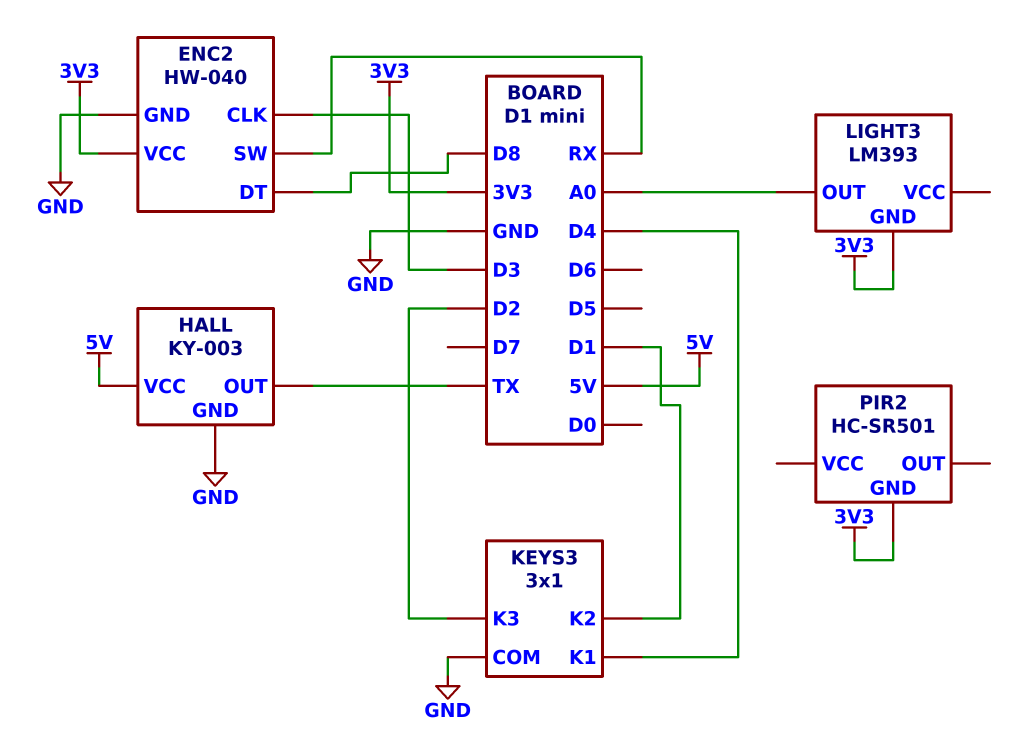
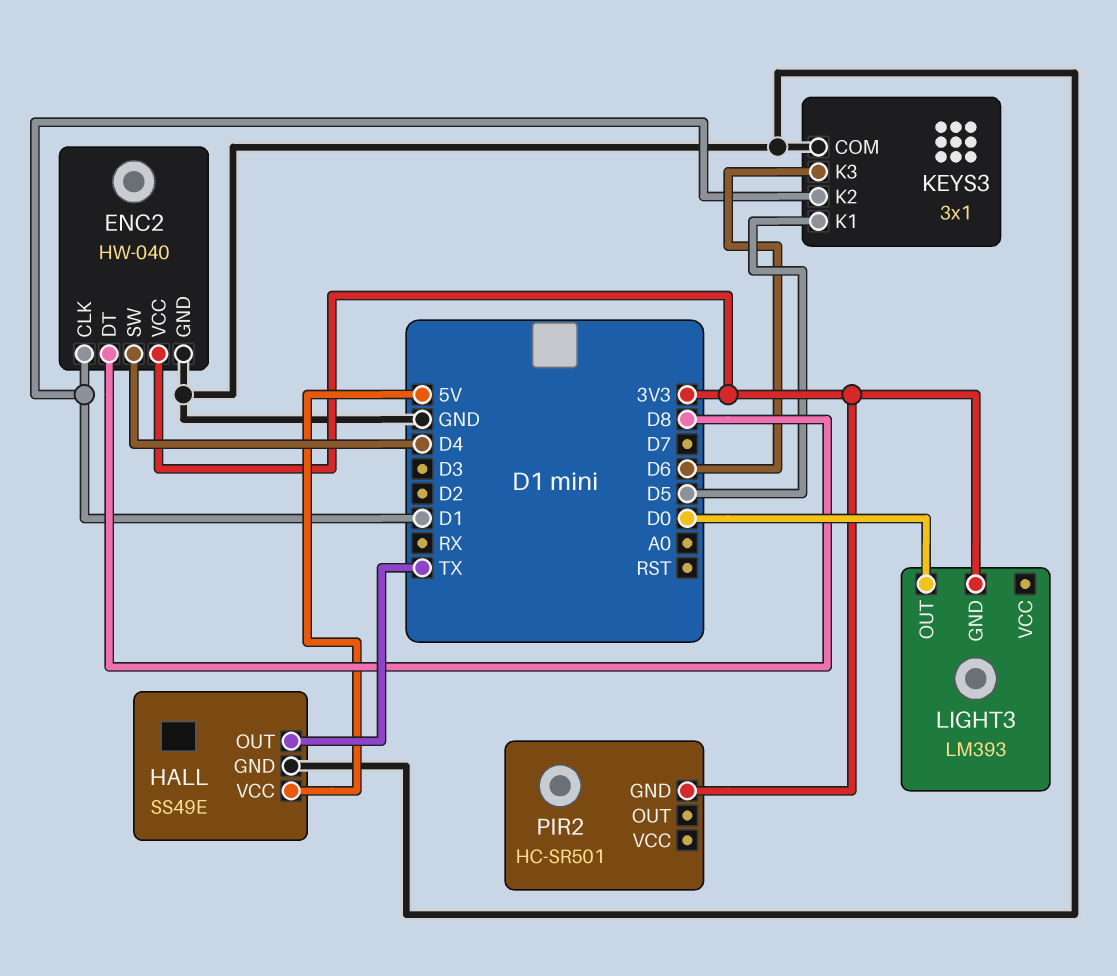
ENC2 pin CLK: D3 -> D1
ENC2 pin SW: RX -> D4
HALL: KY-003 -> SS49E
KEYS3 pin K1: D4 -> D5
KEYS3 pin K3: D2 -> D6
LIGHT3 pin OUT: A0 -> D0

